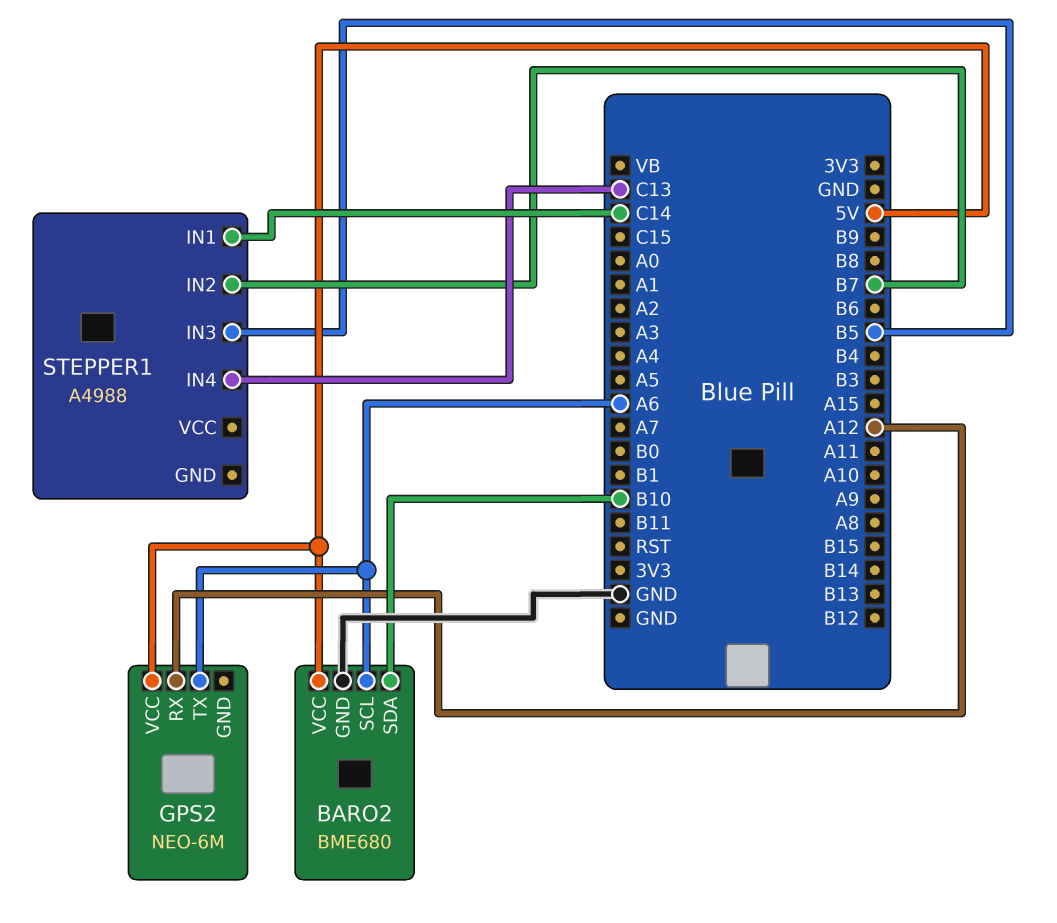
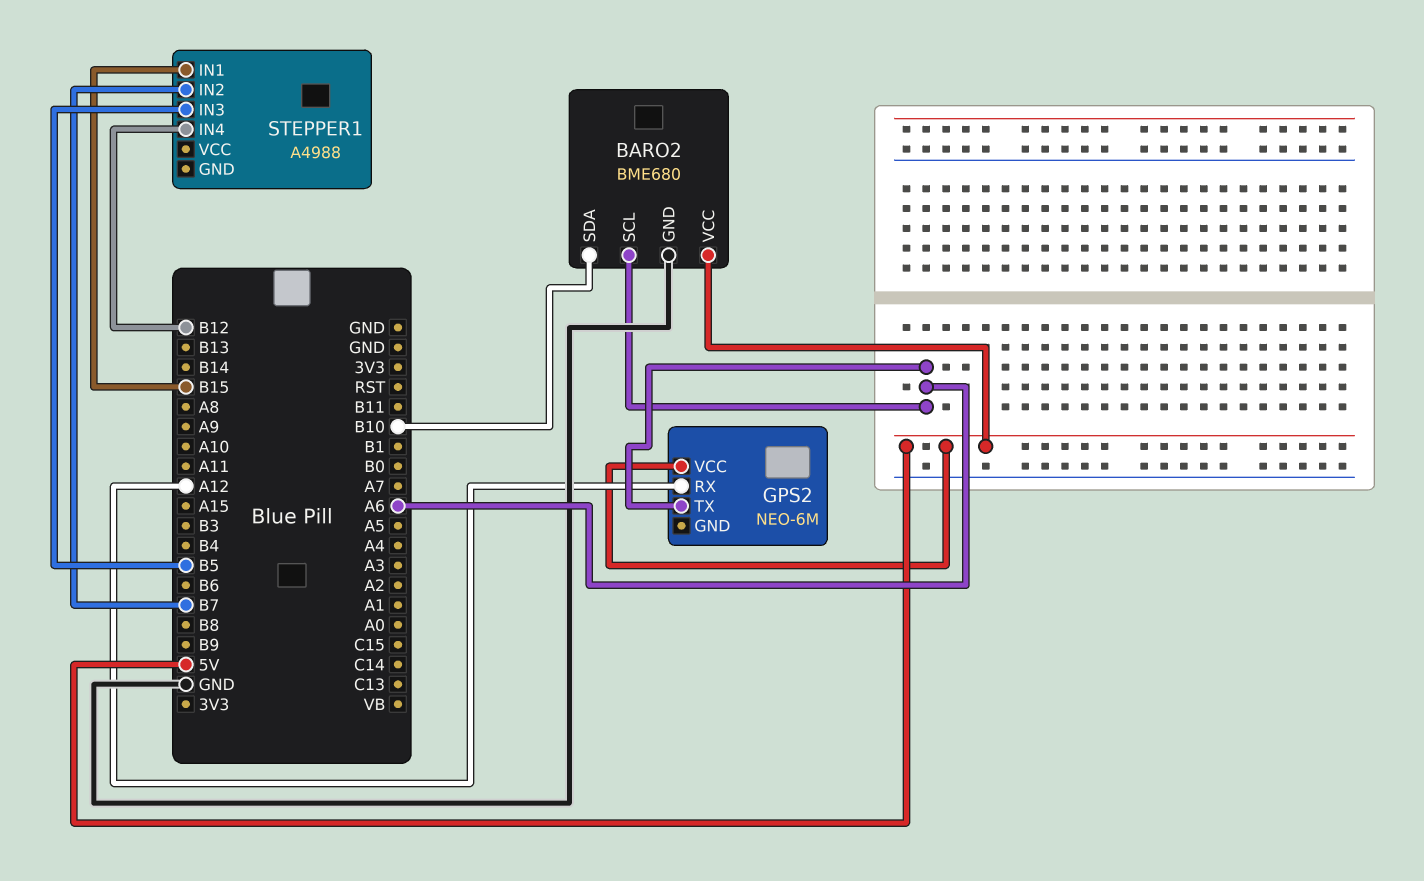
STEPPER1 pin IN1: C14 -> B15
STEPPER1 pin IN4: C13 -> B12

